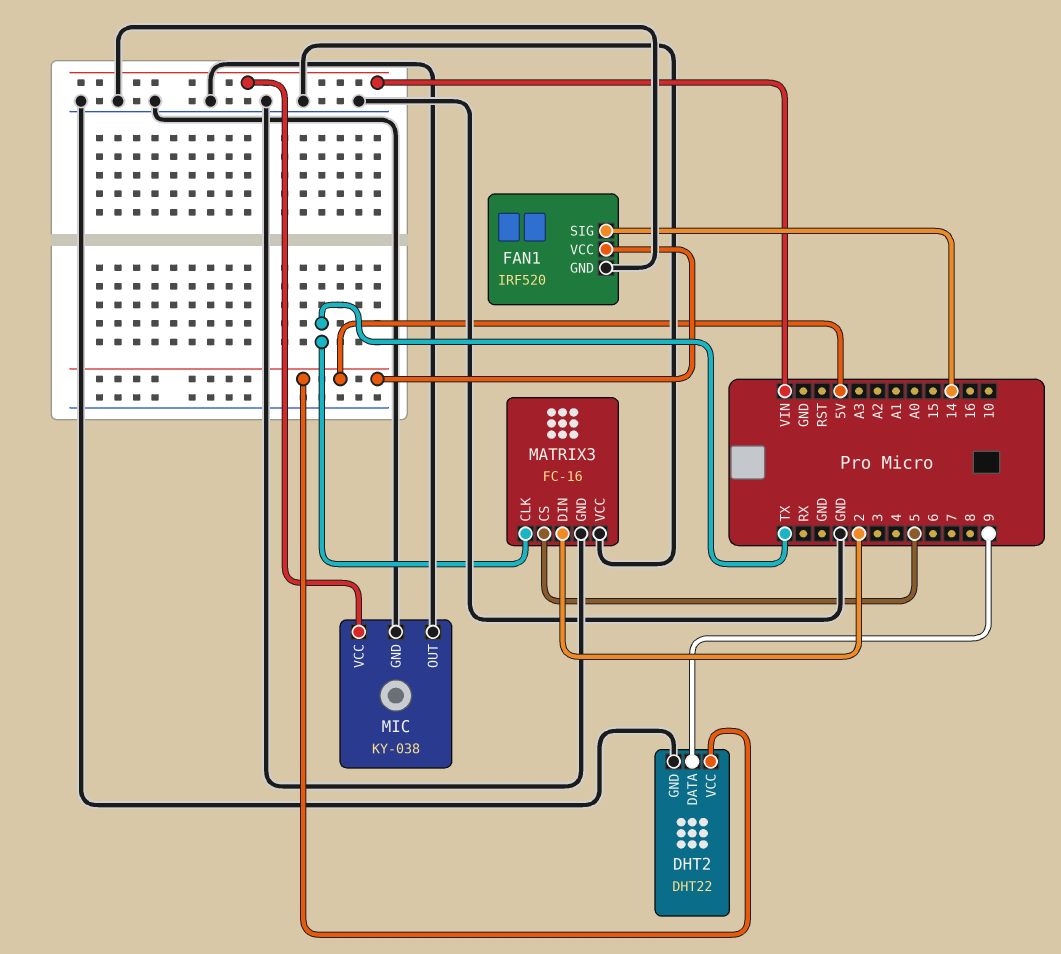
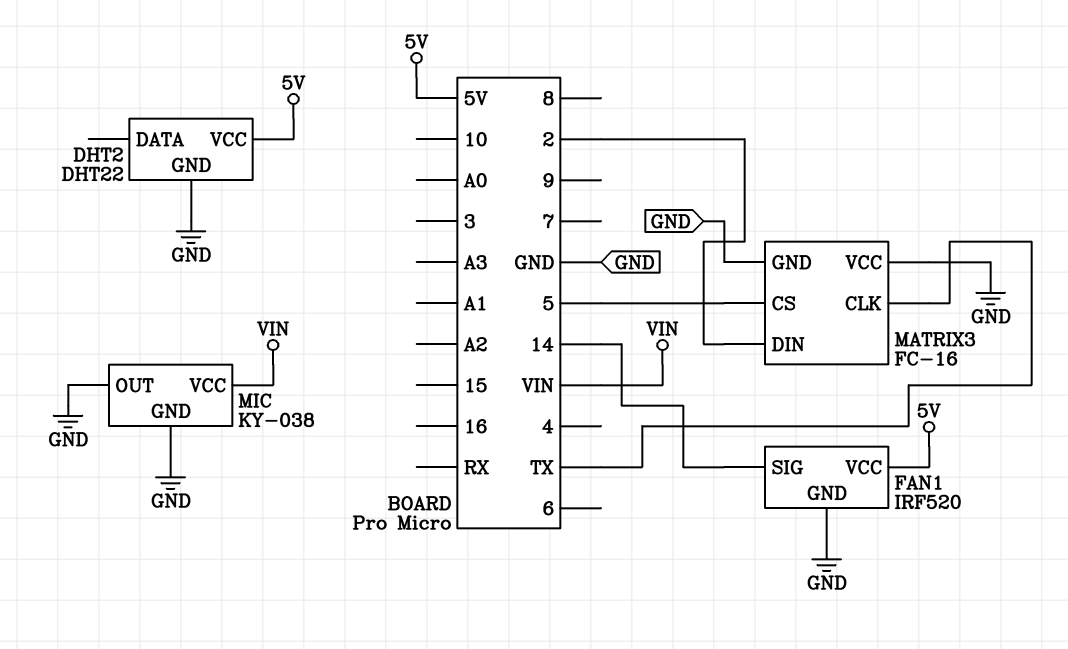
DHT2 pin DATA: 9 -> none

